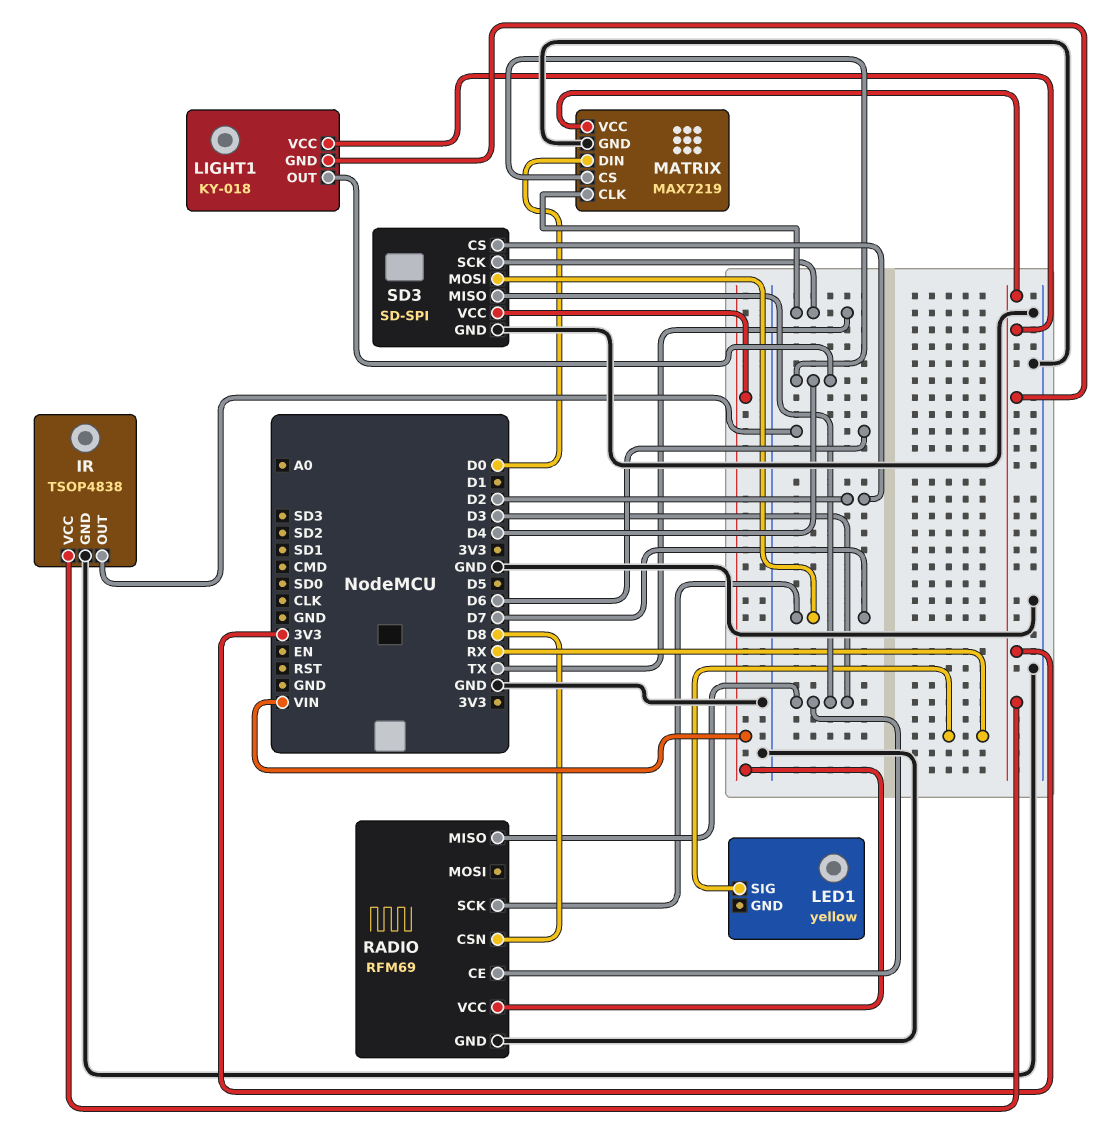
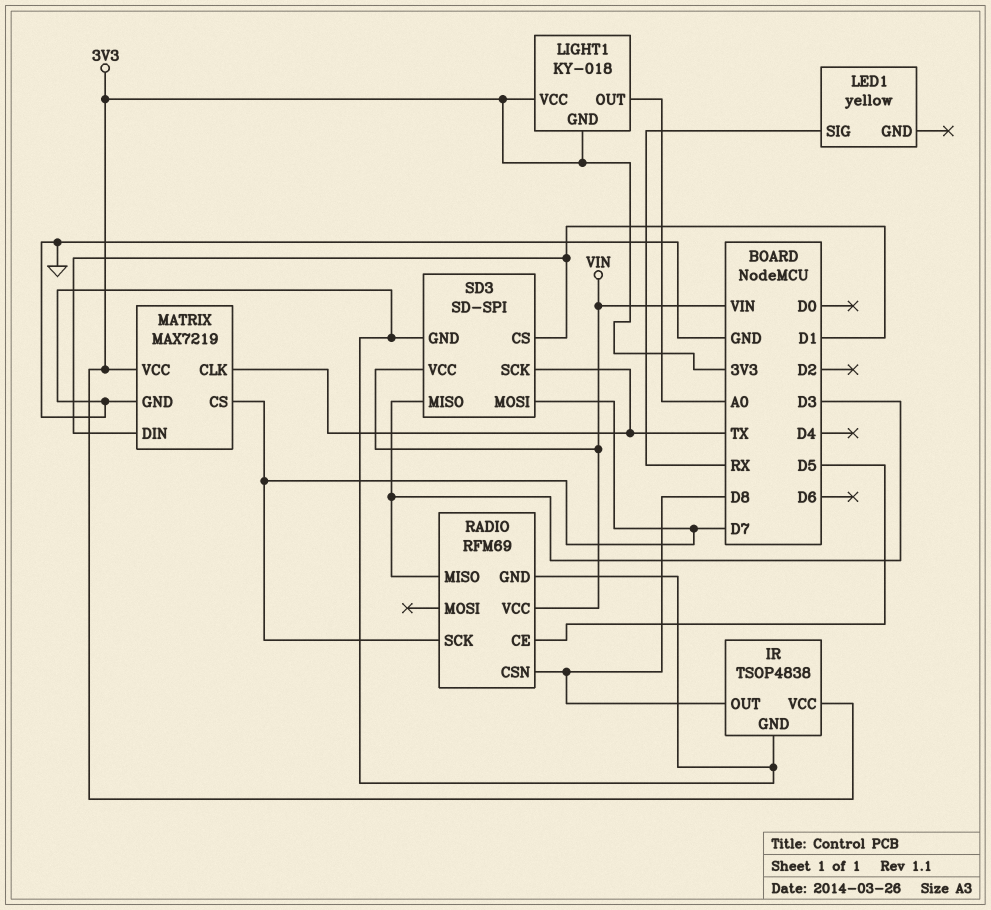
IR pin OUT: D6 -> D8
LIGHT1 pin OUT: D4 -> A0
MATRIX pin CS: D4 -> D7
MATRIX pin DIN: D0 -> D1
RADIO pin CE: D3 -> D5
SD3 pin CS: D2 -> D1

